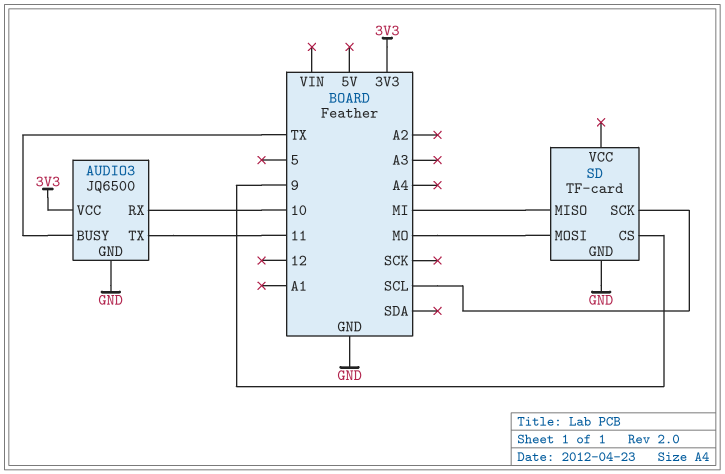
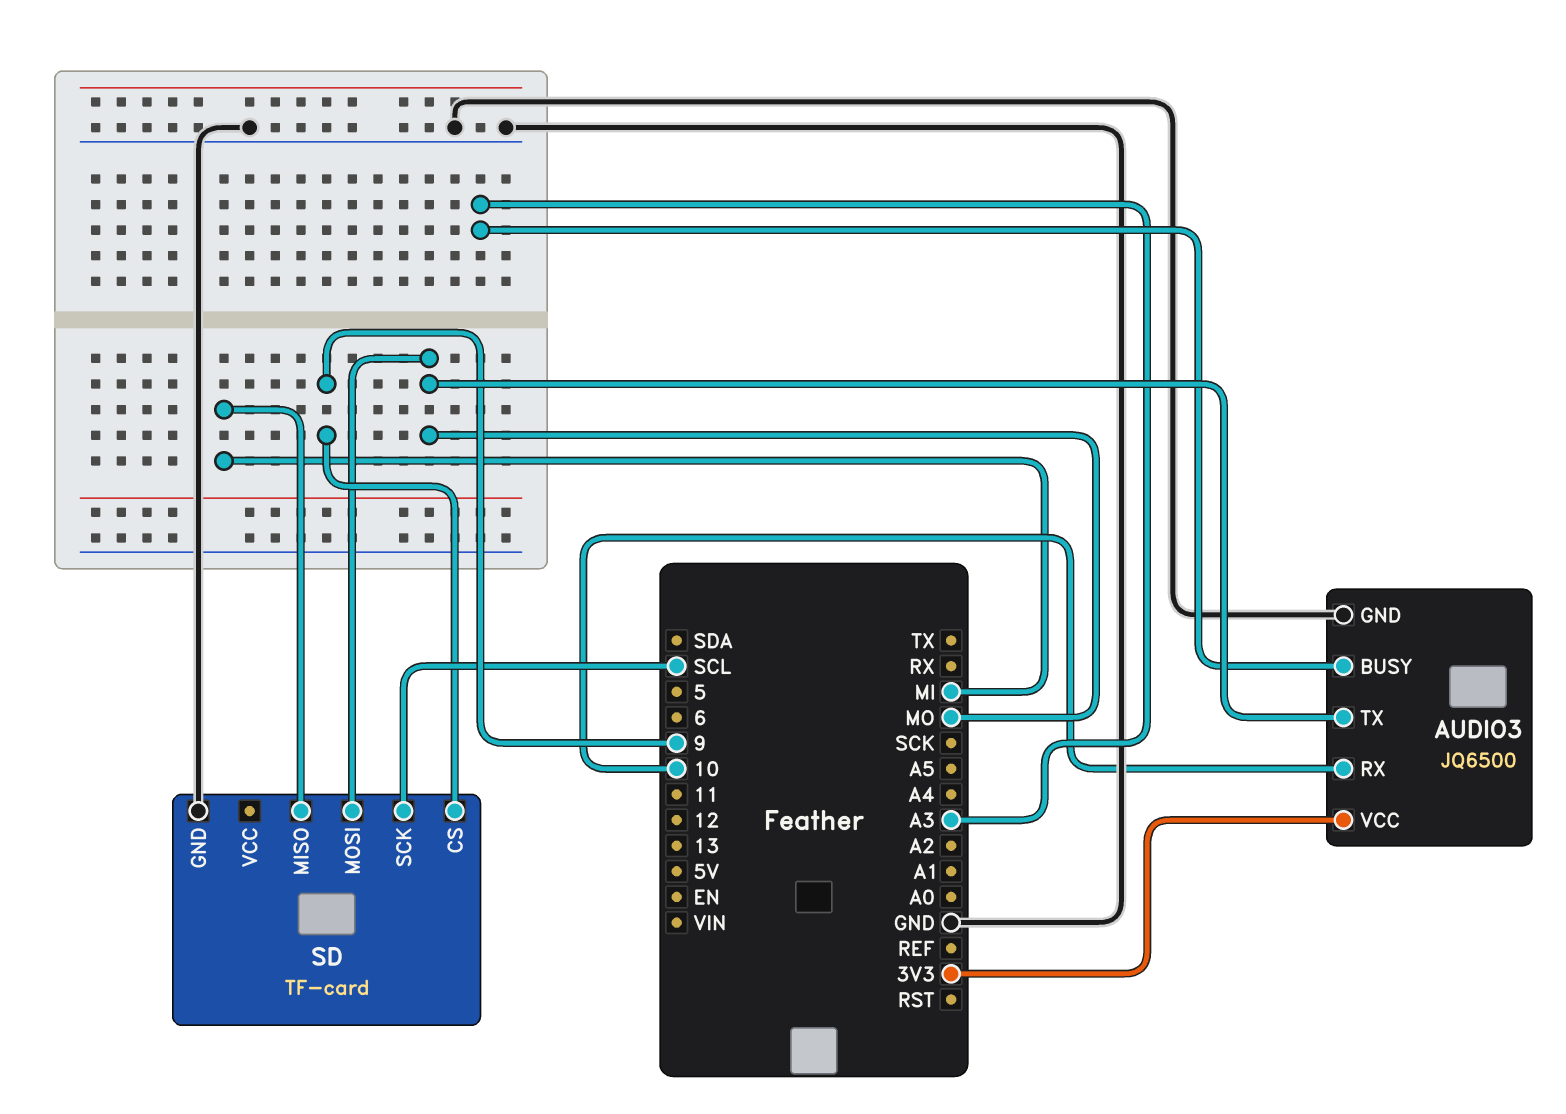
AUDIO3 pin BUSY: TX -> A3
AUDIO3 pin TX: 11 -> MO

